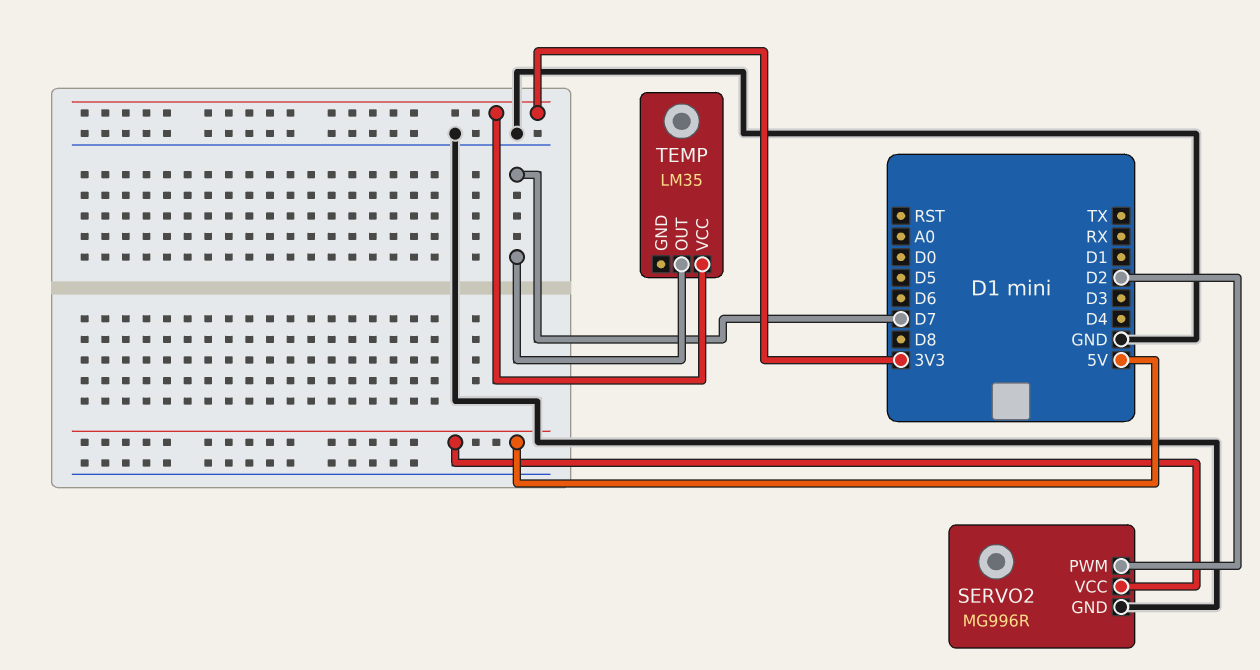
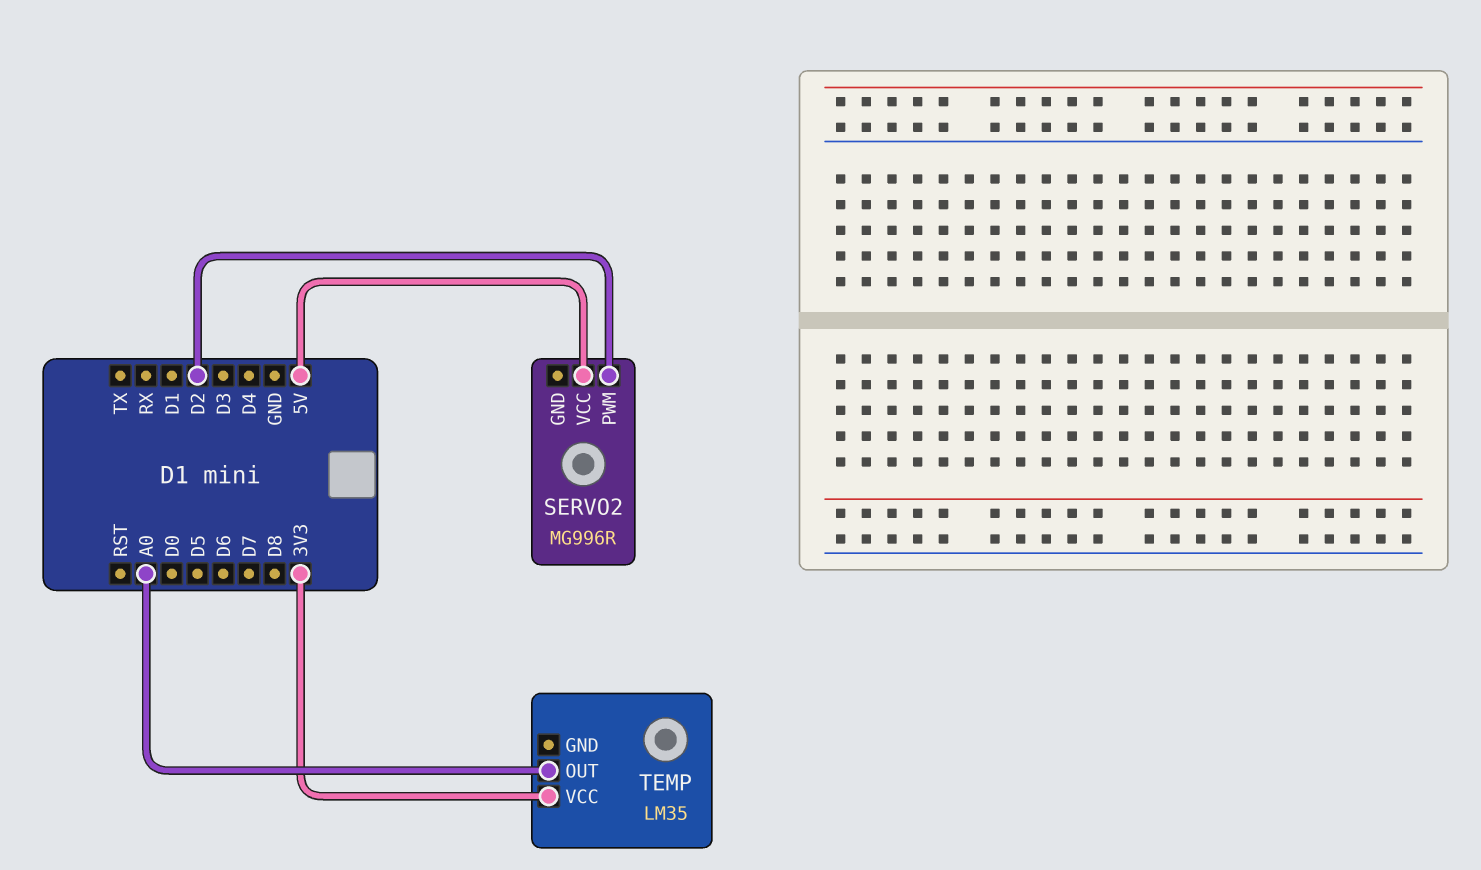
SERVO2 pin GND: GND -> none
TEMP pin OUT: D7 -> A0

